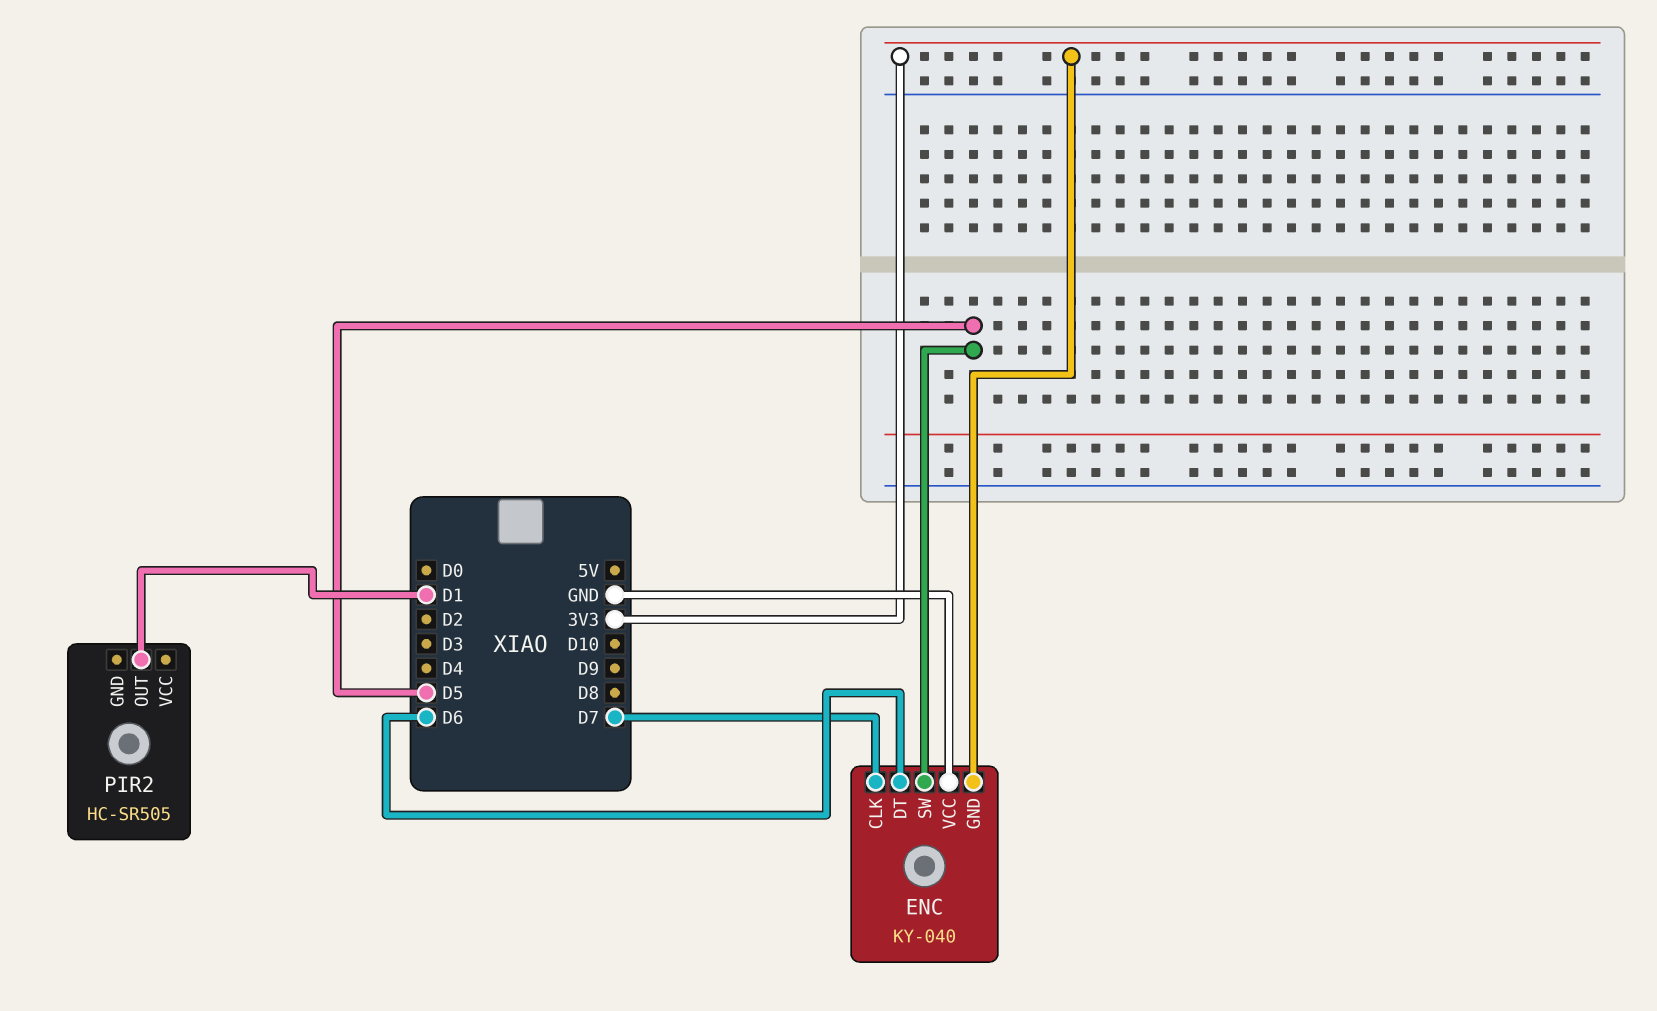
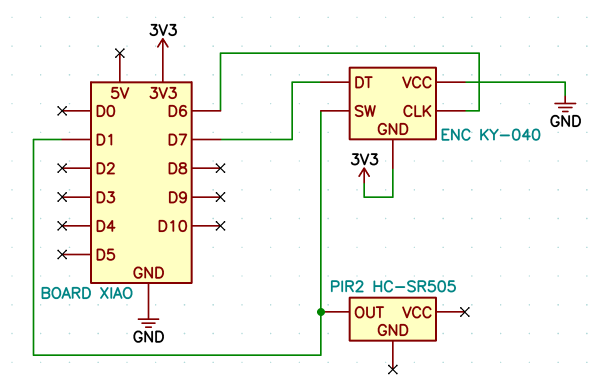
ENC pin CLK: D7 -> D6
ENC pin DT: D6 -> D7
ENC pin SW: D5 -> D1

